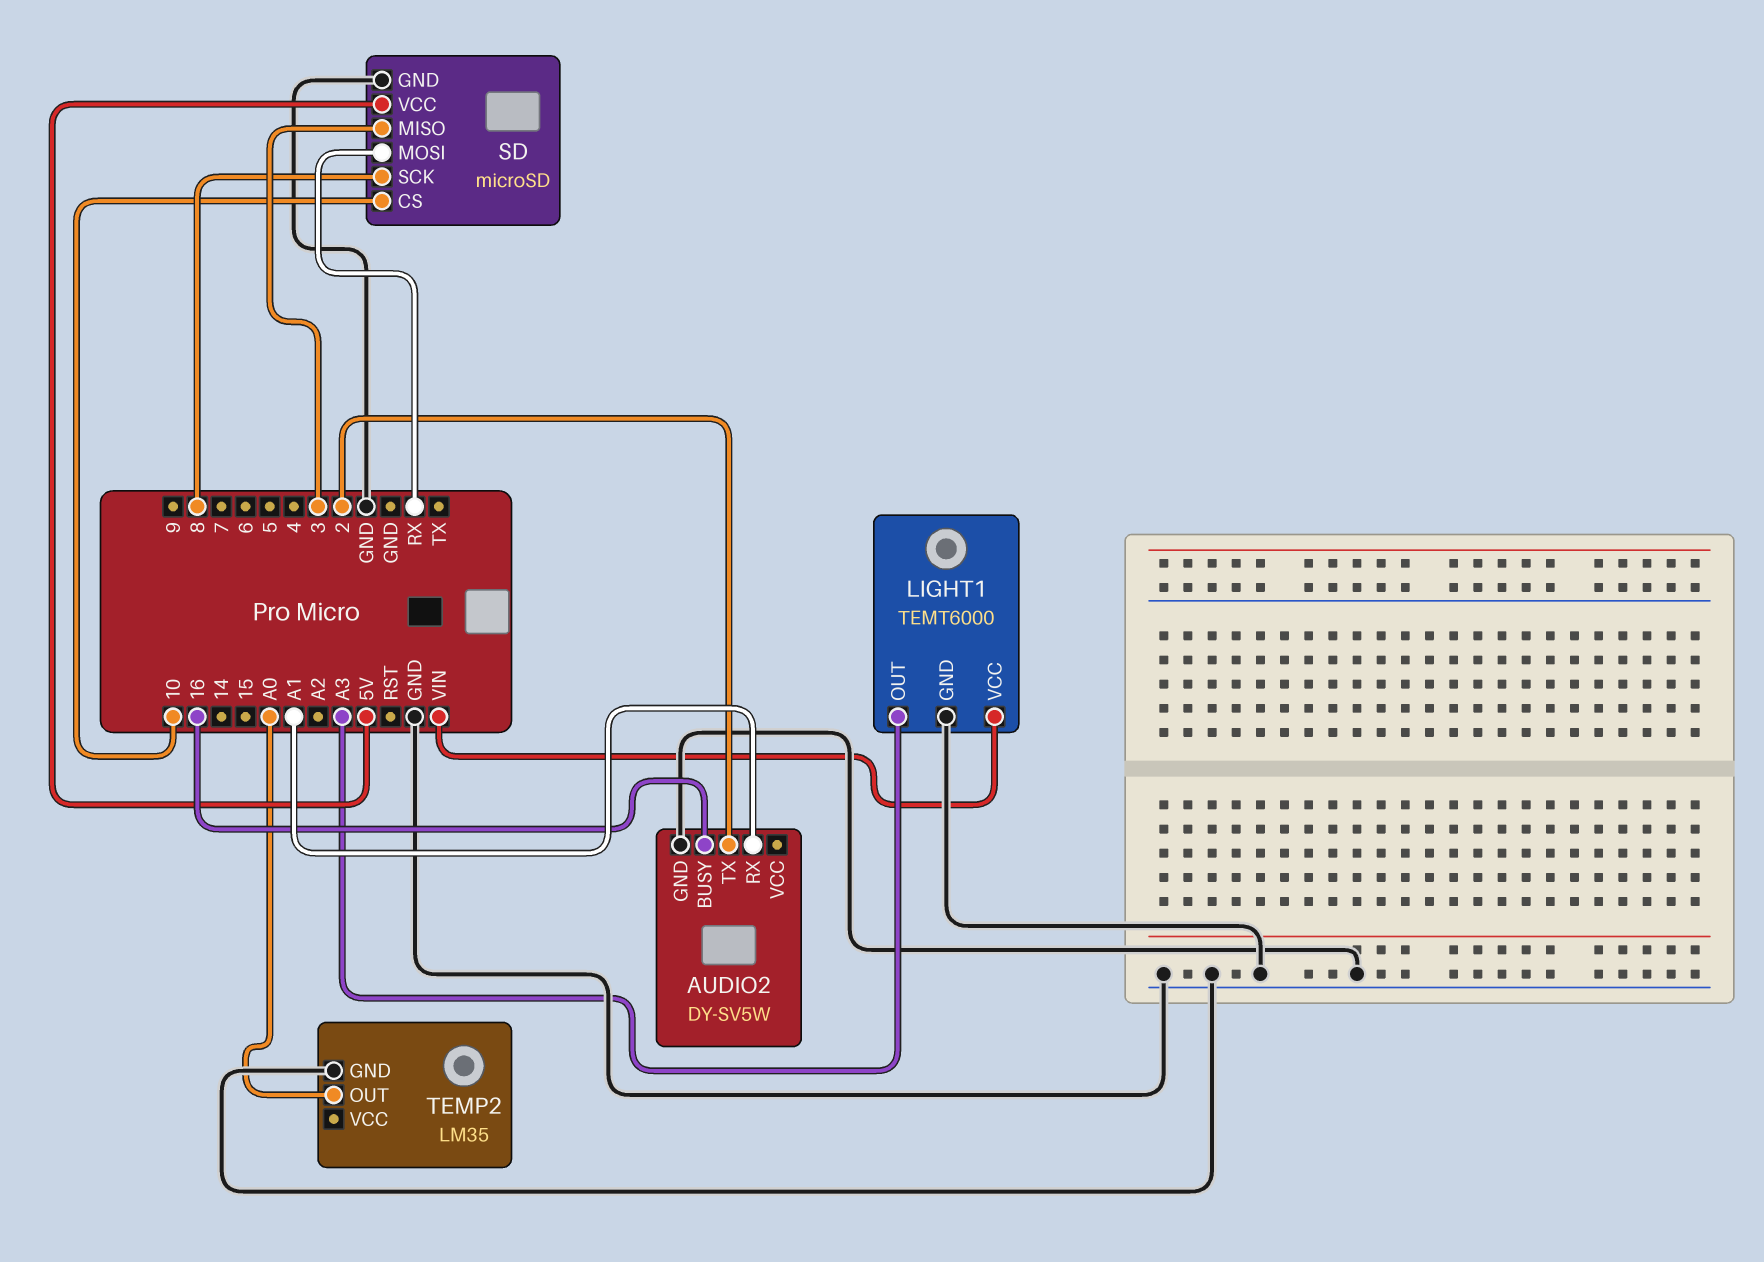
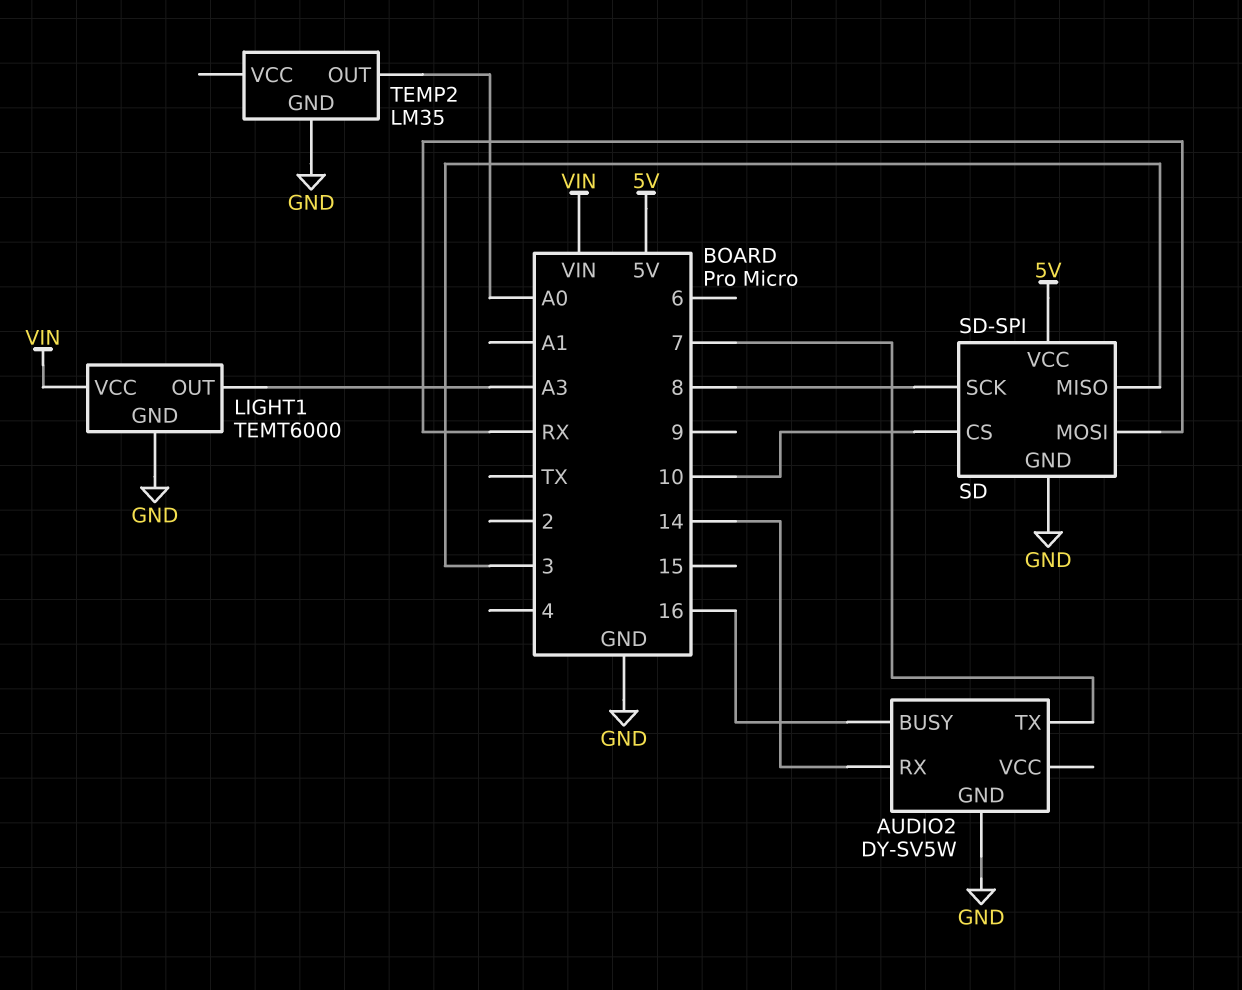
AUDIO2 pin RX: A1 -> 14
AUDIO2 pin TX: 2 -> 7
SD: microSD -> SD-SPI

